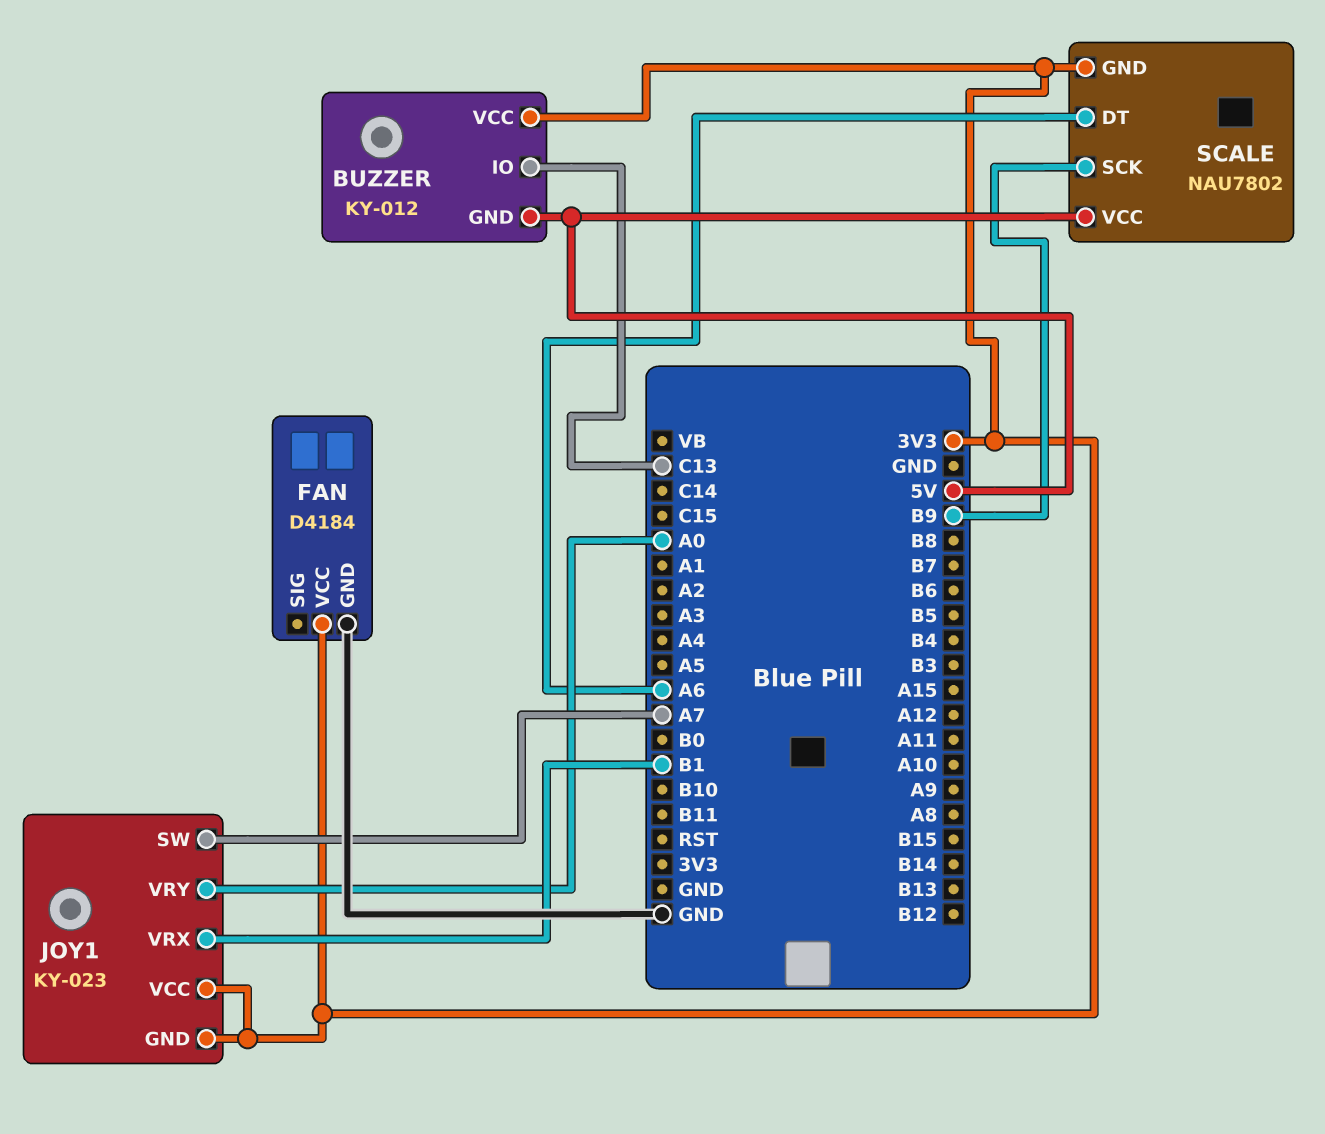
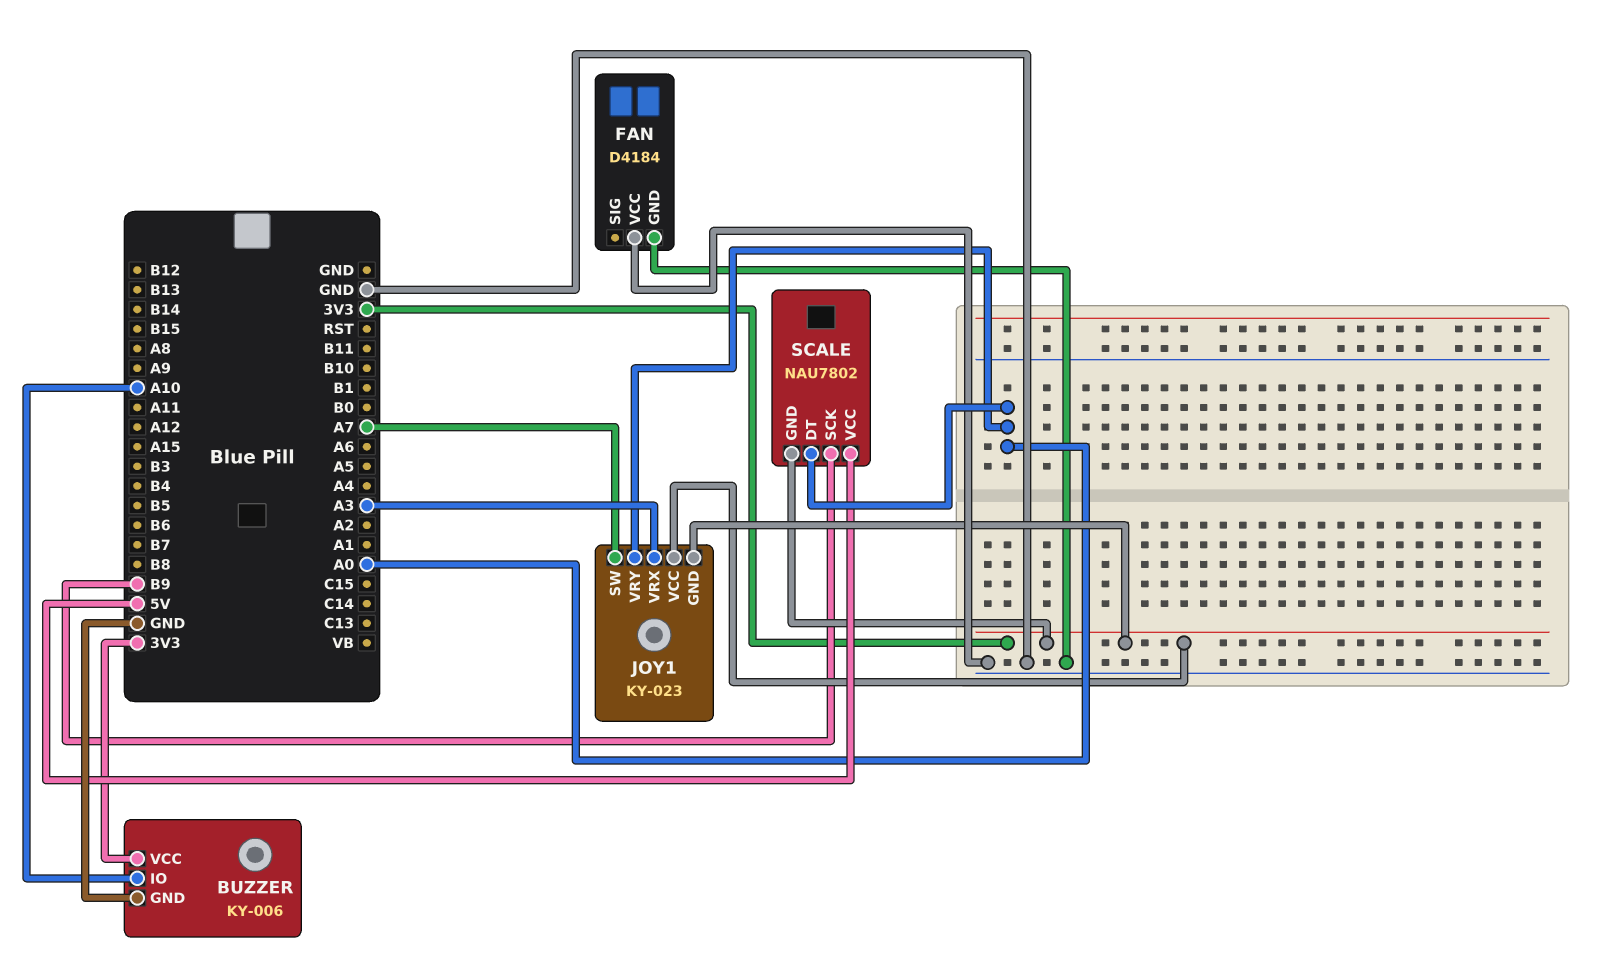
BUZZER: KY-012 -> KY-006
BUZZER pin GND: 5V -> GND
BUZZER pin IO: C13 -> A10
FAN pin VCC: 3V3 -> GND
JOY1 pin VRX: B1 -> A3
SCALE pin DT: A6 -> A0

